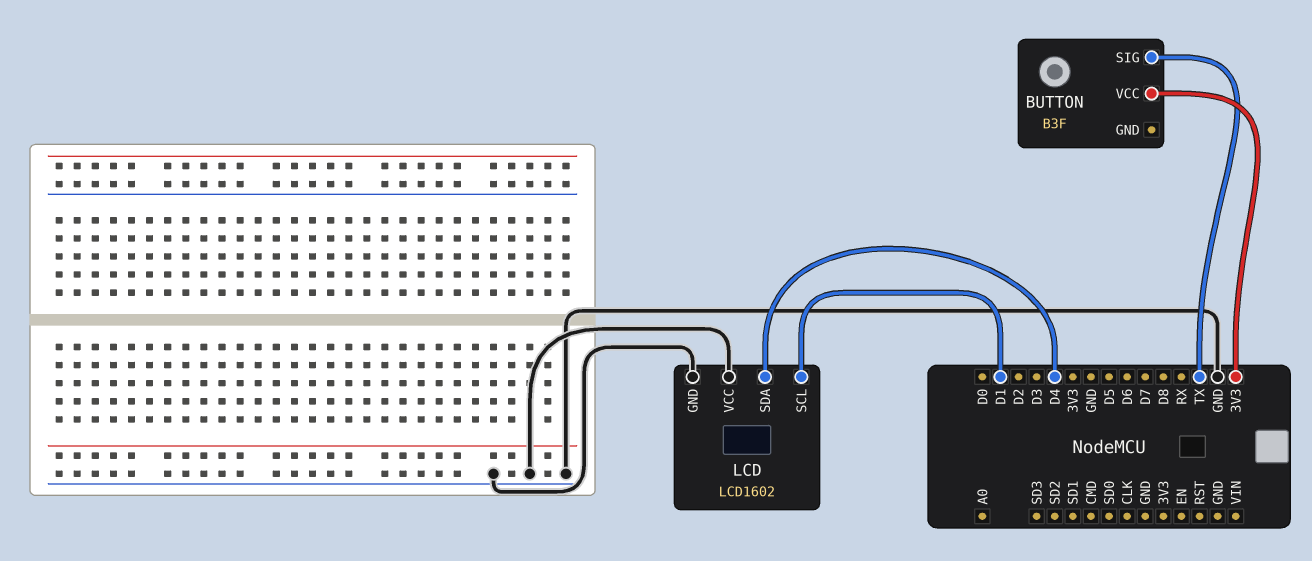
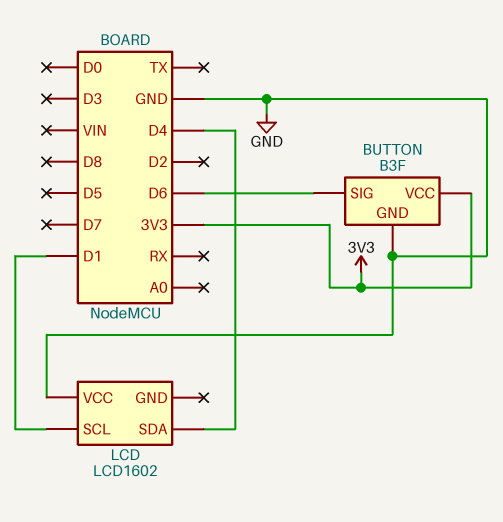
BUTTON pin GND: none -> GND
BUTTON pin SIG: TX -> D6
LCD pin GND: GND -> none

